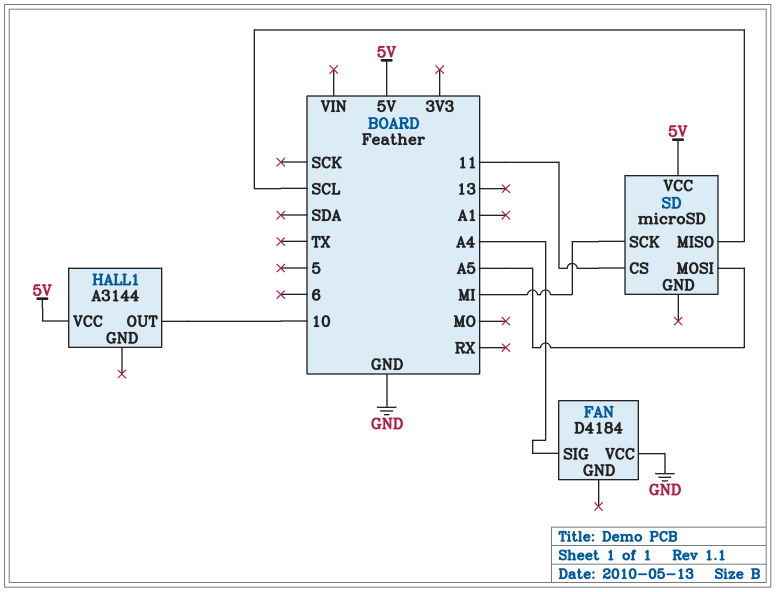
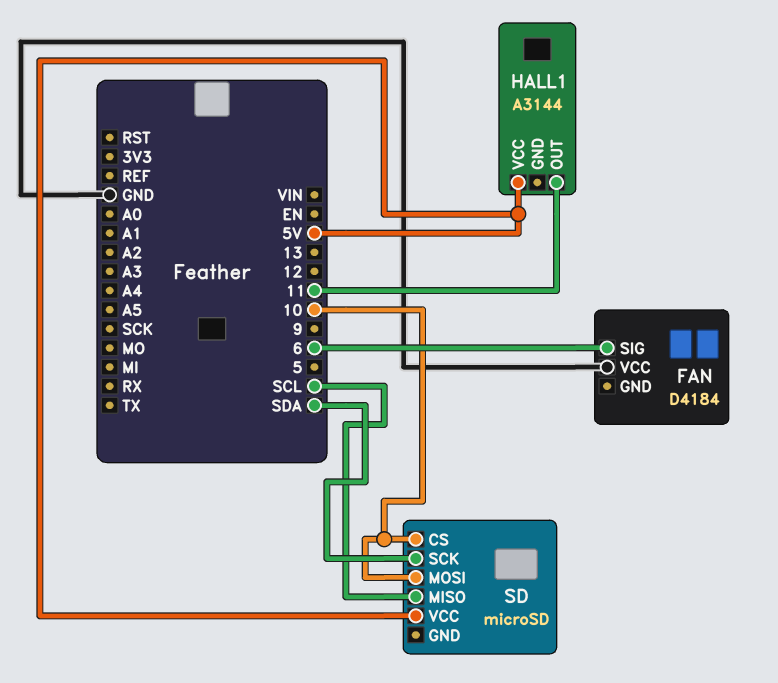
FAN pin SIG: A4 -> 6
HALL1 pin OUT: 10 -> 11
SD pin CS: 11 -> 10
SD pin MOSI: A5 -> 10
SD pin SCK: MI -> SDA

